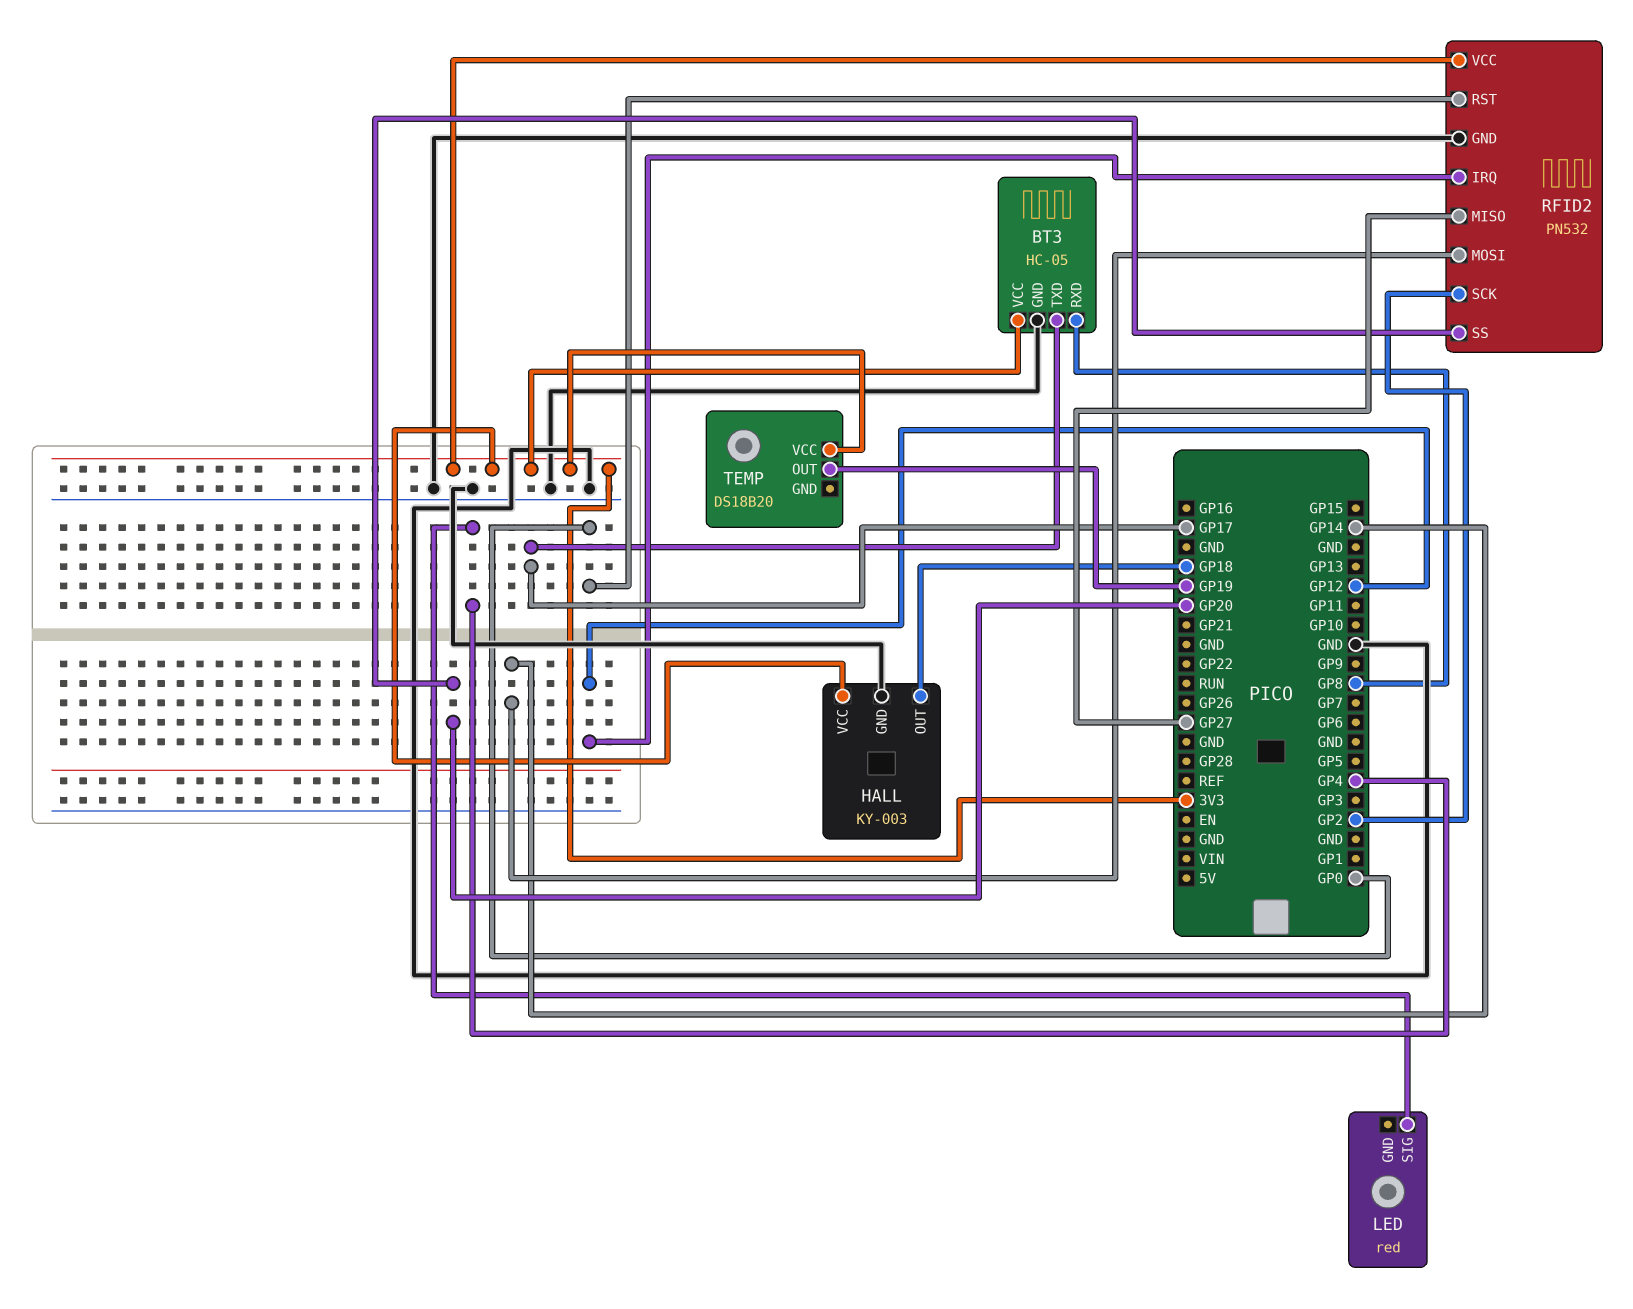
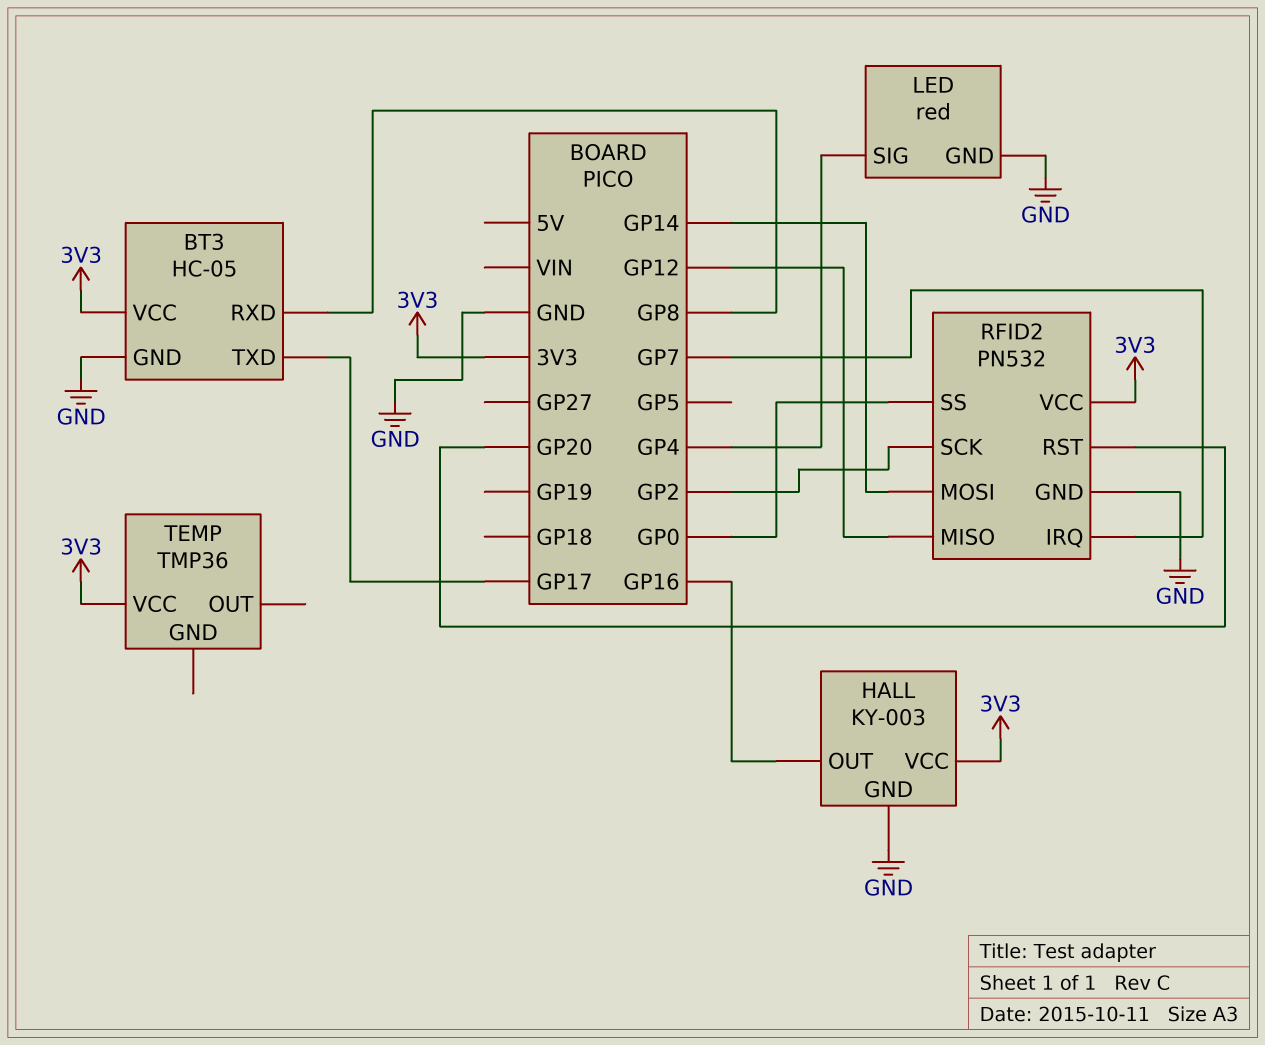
HALL pin OUT: GP18 -> GP16
LED pin GND: none -> GND
RFID2 pin IRQ: GP12 -> GP7
RFID2 pin MISO: GP27 -> GP12
RFID2 pin RST: GP0 -> GP20
RFID2 pin SS: GP20 -> GP0
TEMP: DS18B20 -> TMP36
TEMP pin OUT: GP19 -> none

